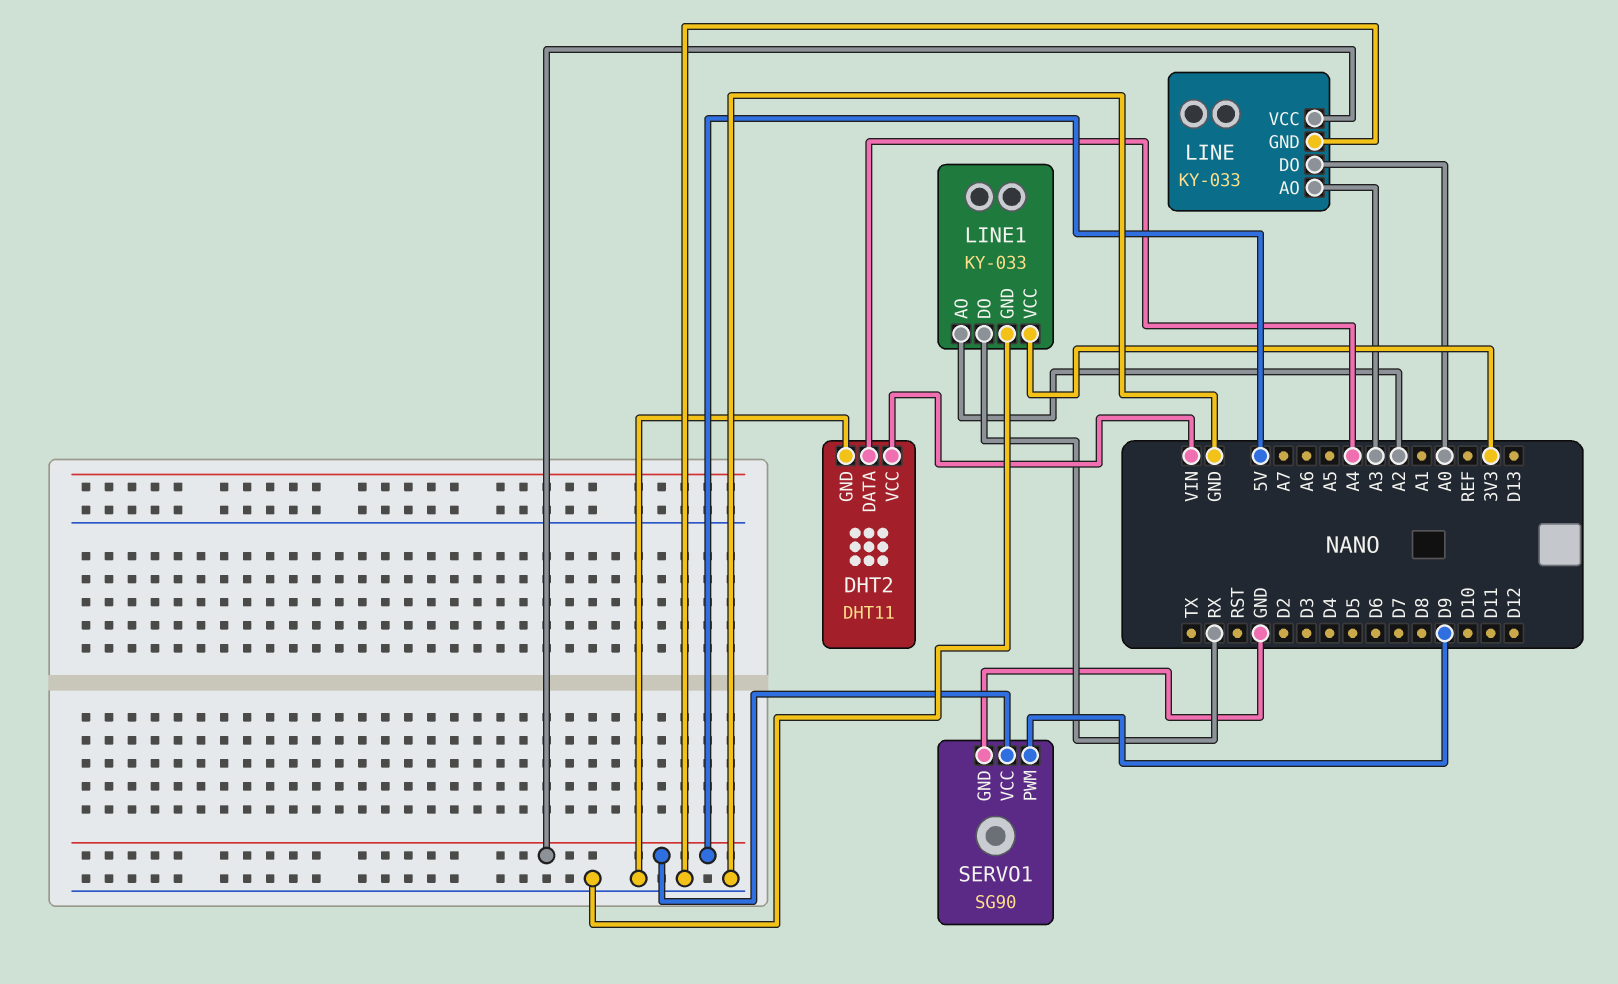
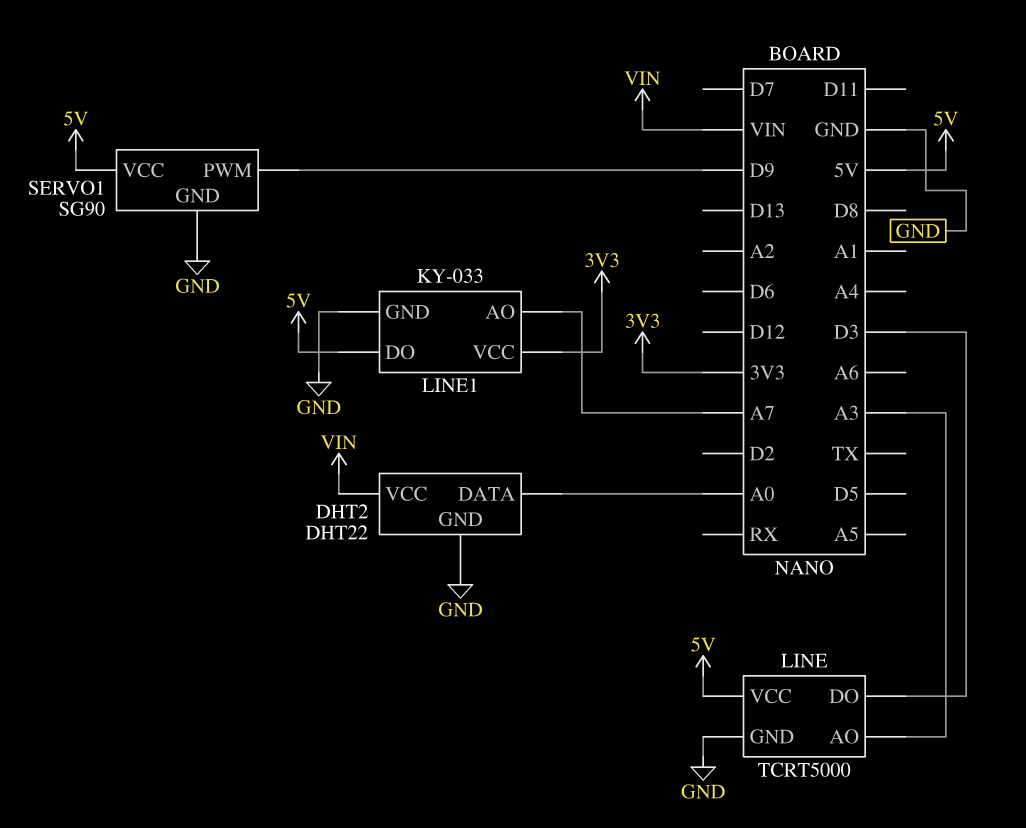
DHT2: DHT11 -> DHT22
DHT2 pin DATA: A4 -> A0
LINE: KY-033 -> TCRT5000
LINE pin DO: A0 -> D3
LINE1 pin AO: A2 -> A7
LINE1 pin DO: RX -> 5V

